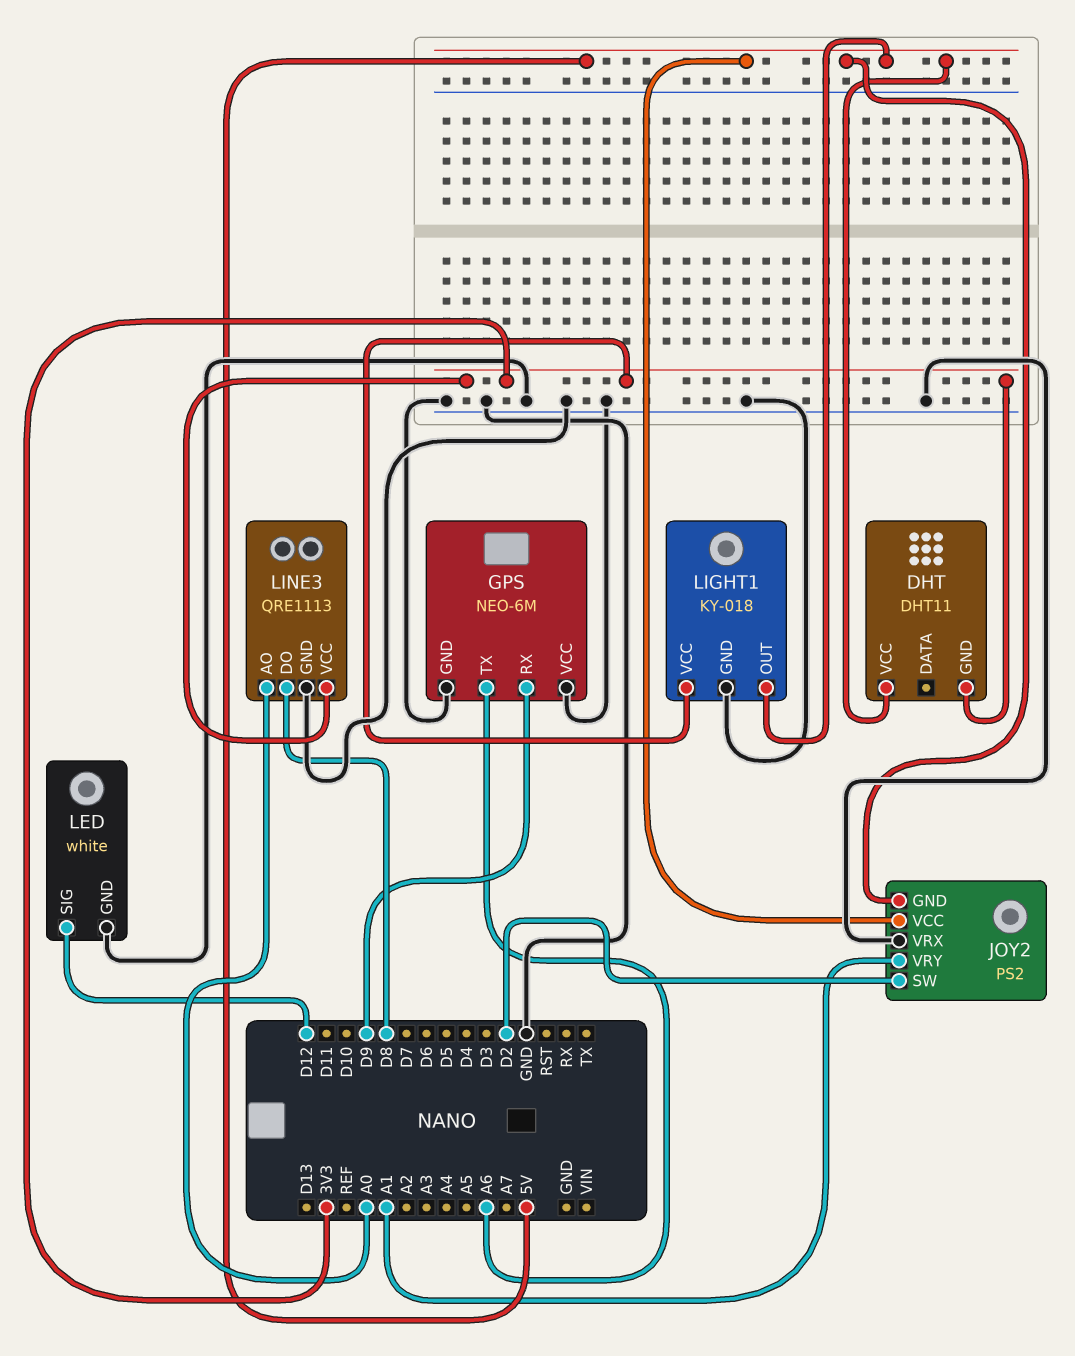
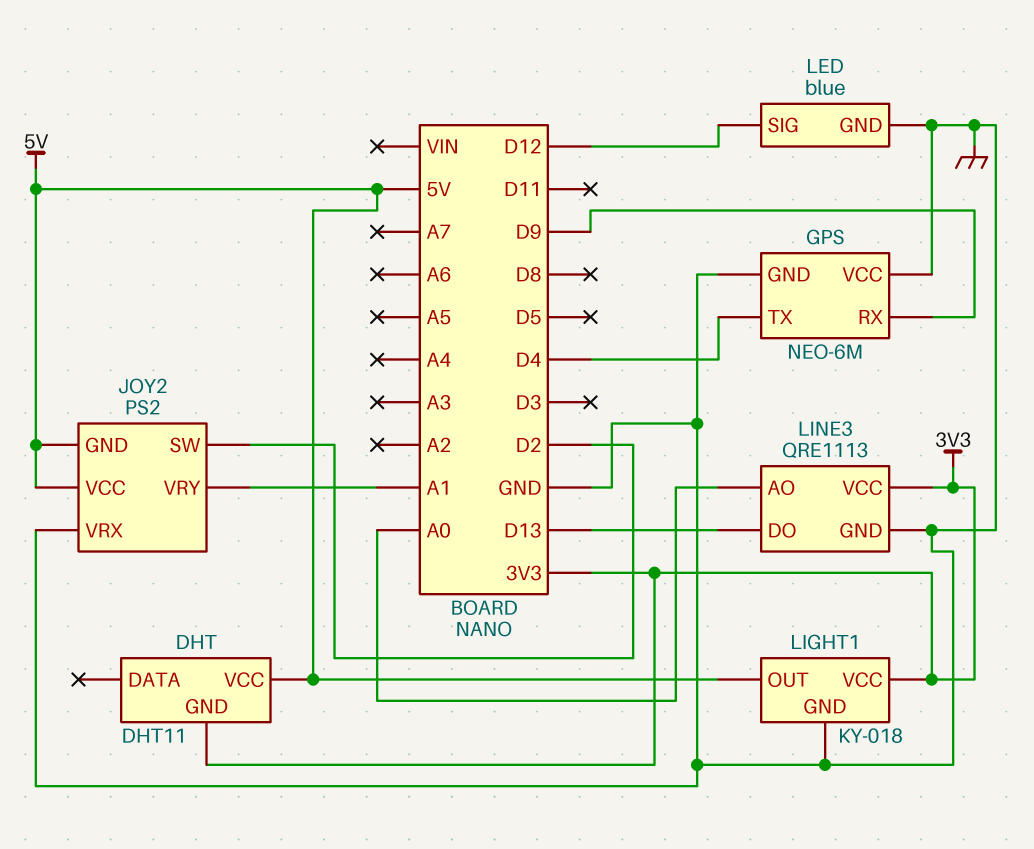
GPS pin TX: A6 -> D4
LED: white -> blue
LINE3 pin DO: D8 -> D13

